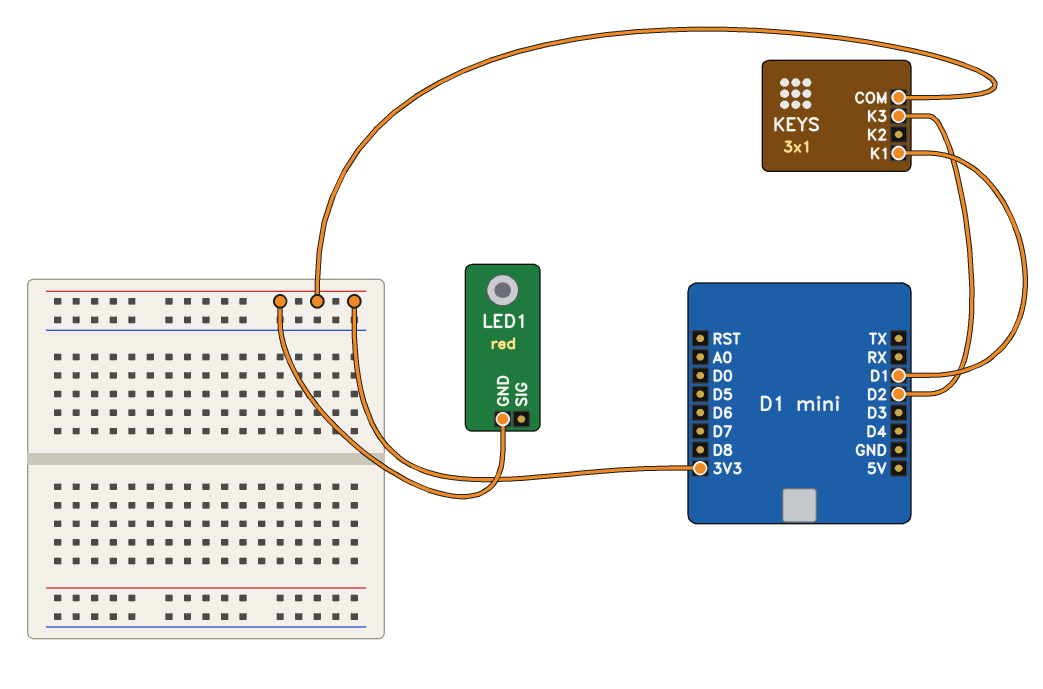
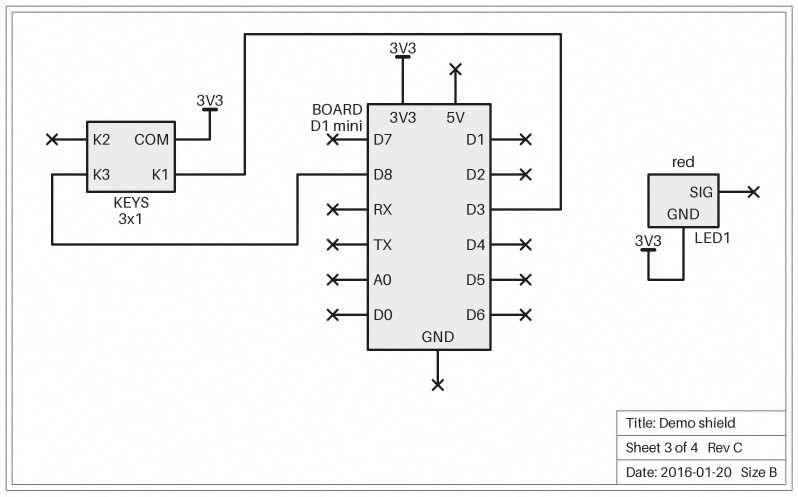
KEYS pin K1: D1 -> D3
KEYS pin K3: D2 -> D8

